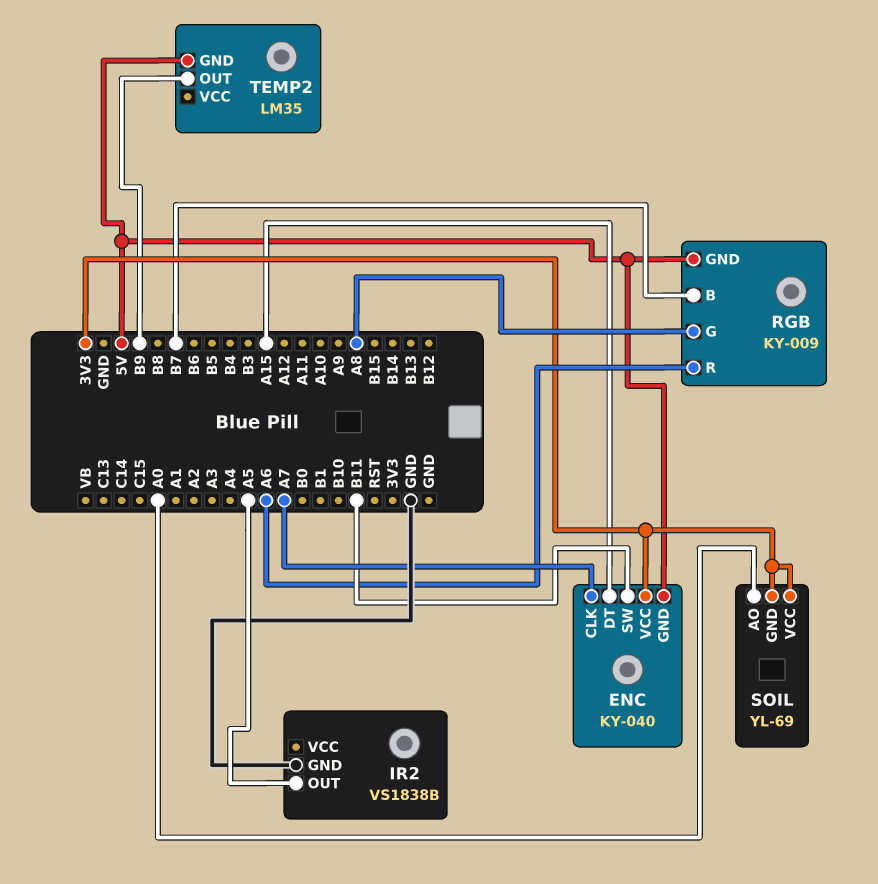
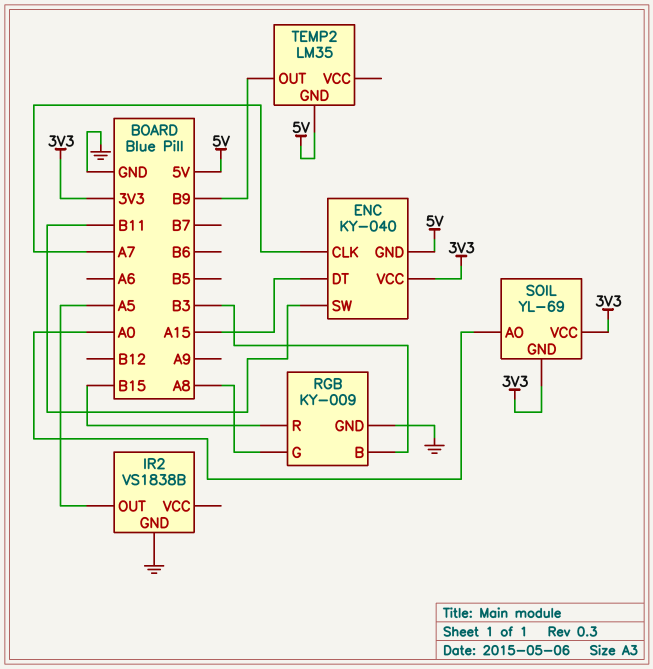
RGB pin B: B7 -> B3
RGB pin GND: 5V -> GND
RGB pin R: A6 -> B15

